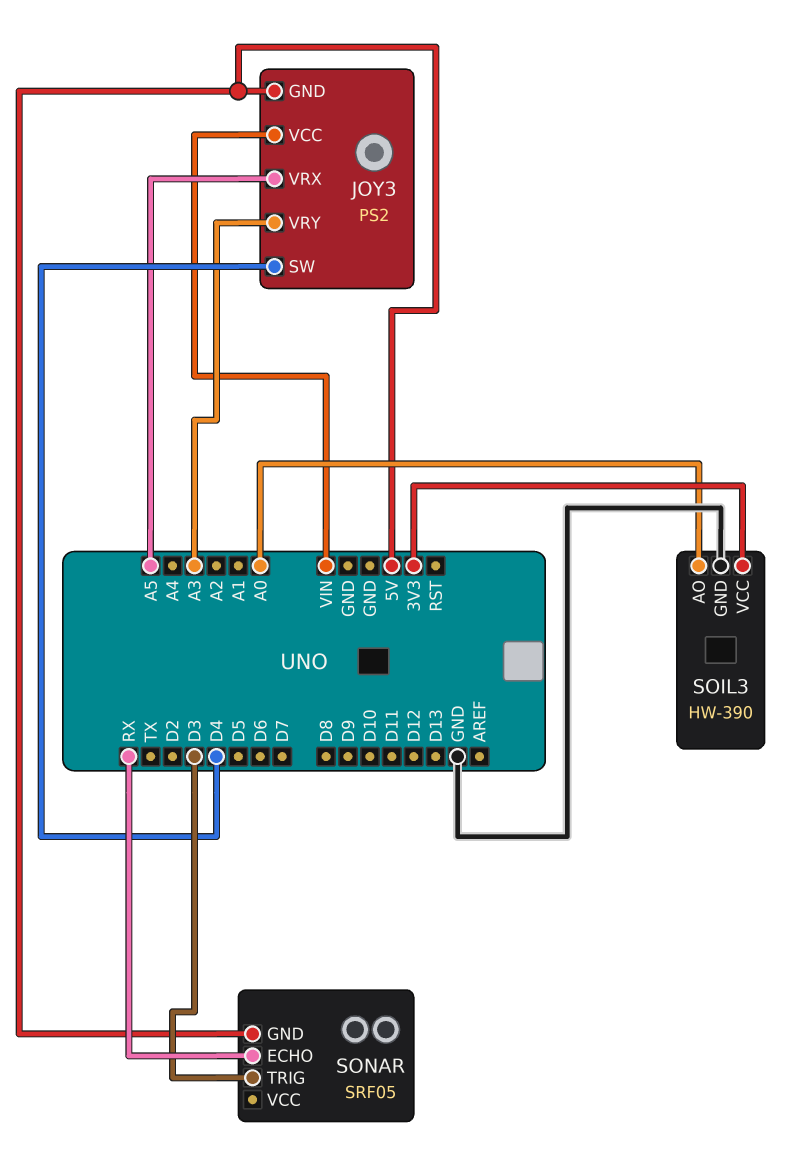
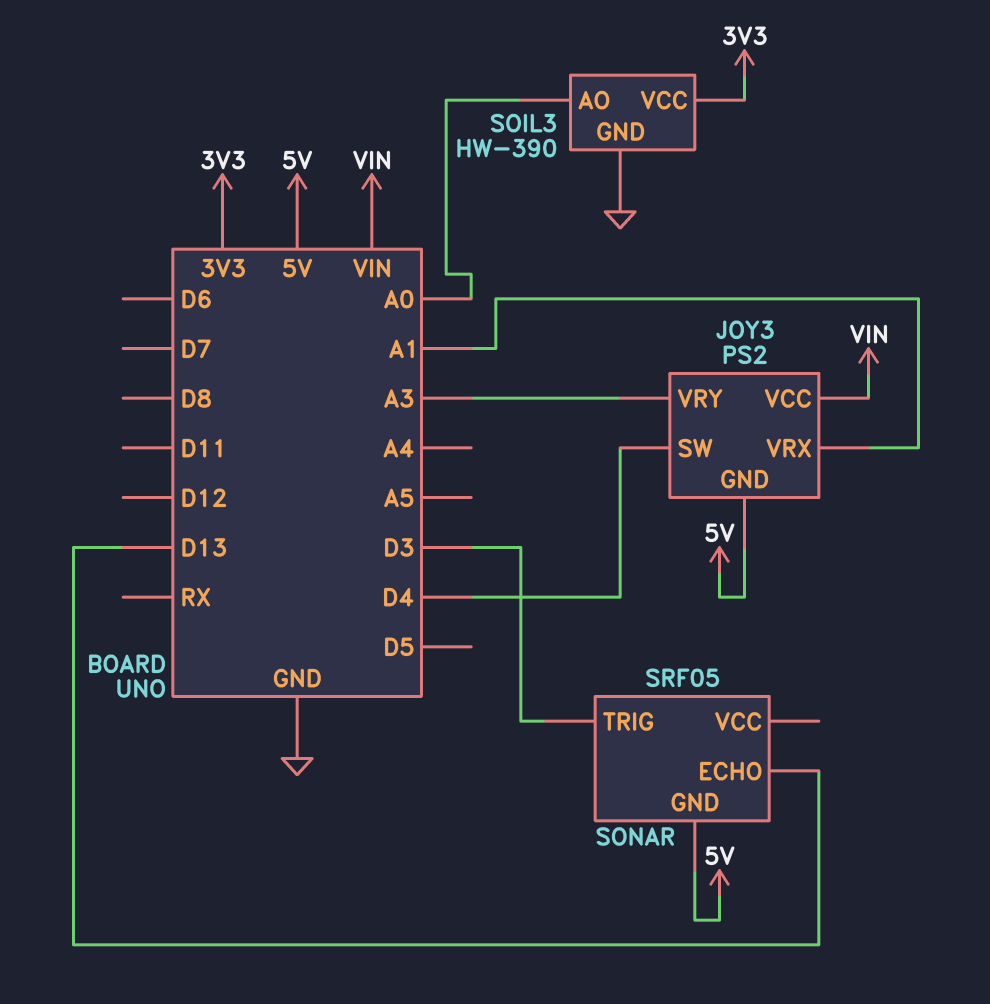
JOY3 pin VRX: A5 -> A1
SONAR pin ECHO: RX -> D13

